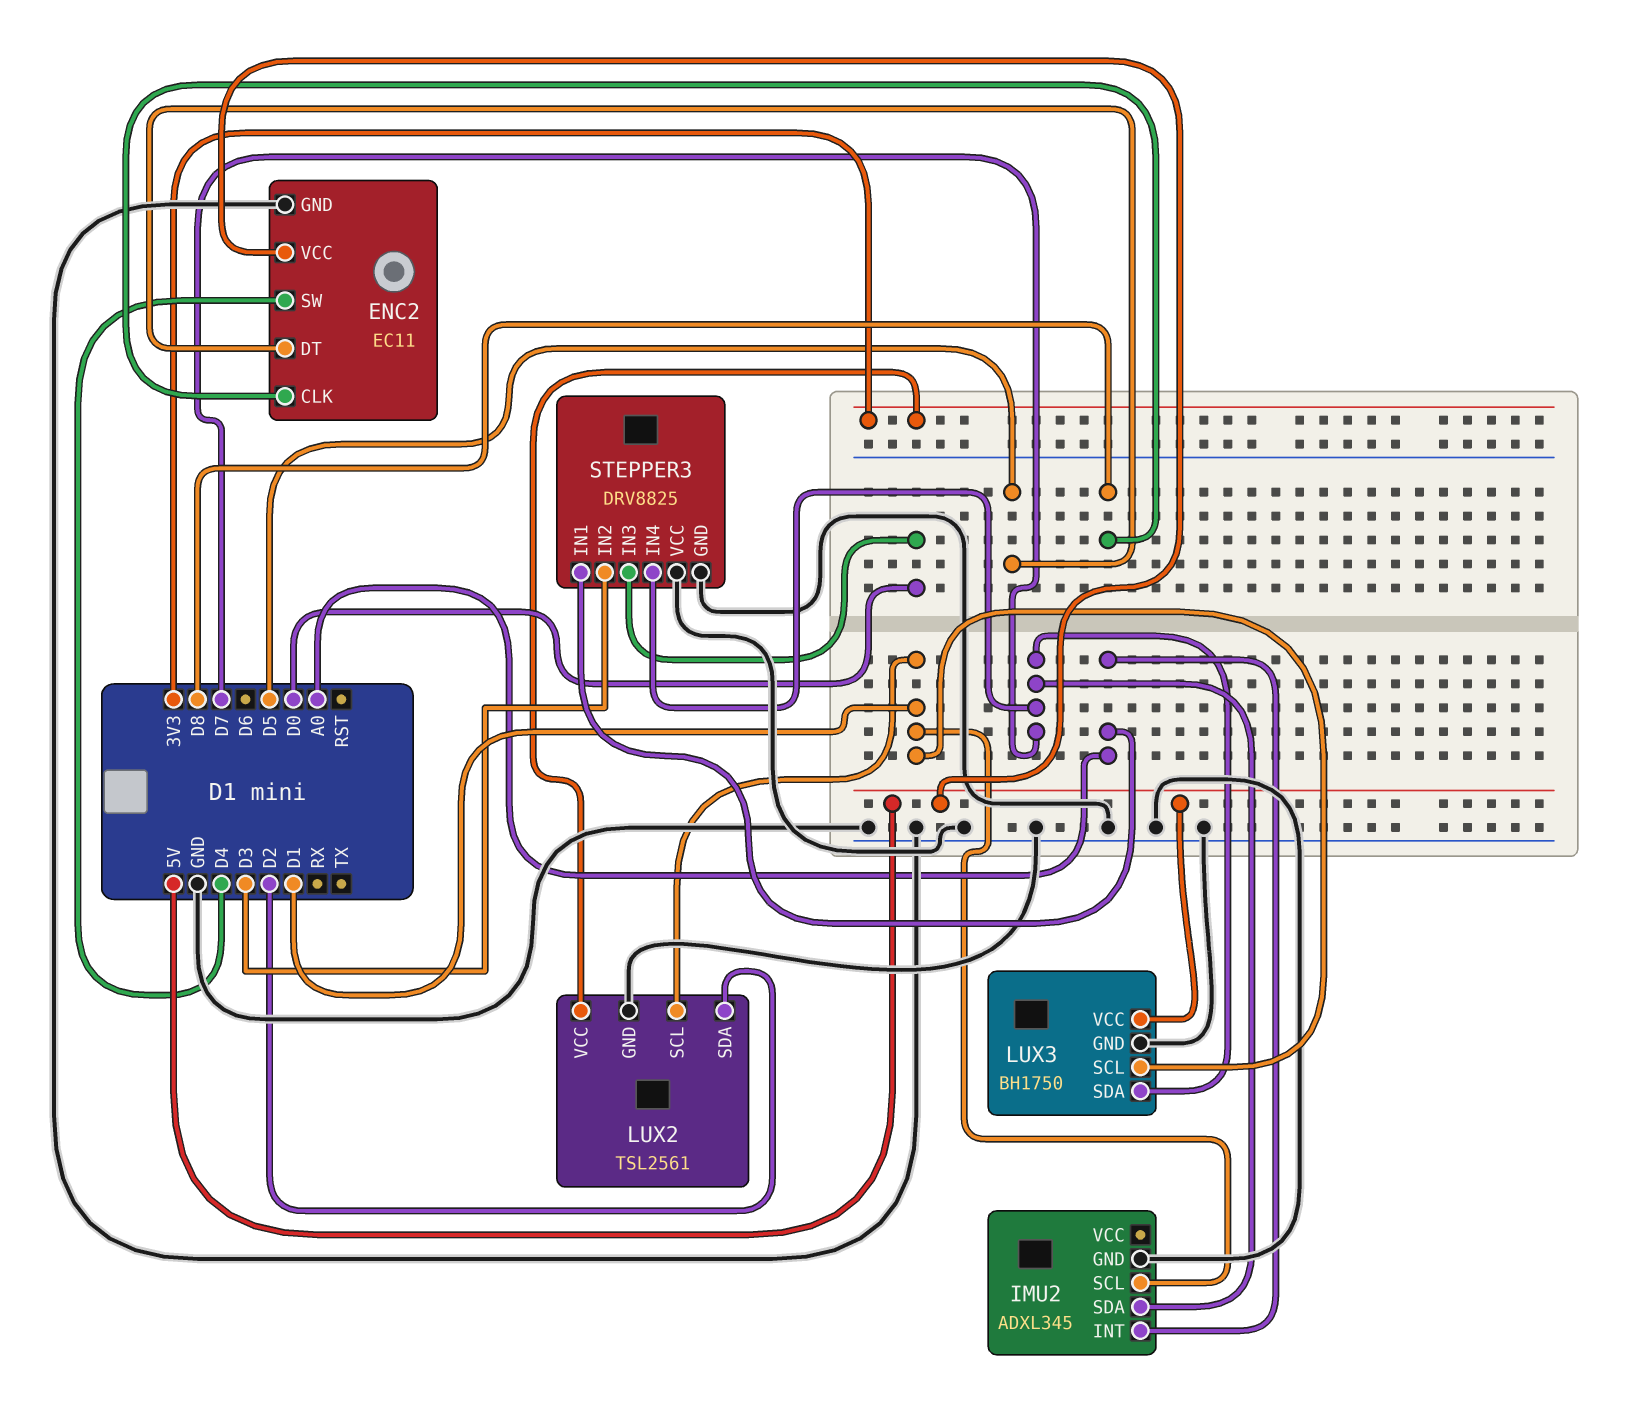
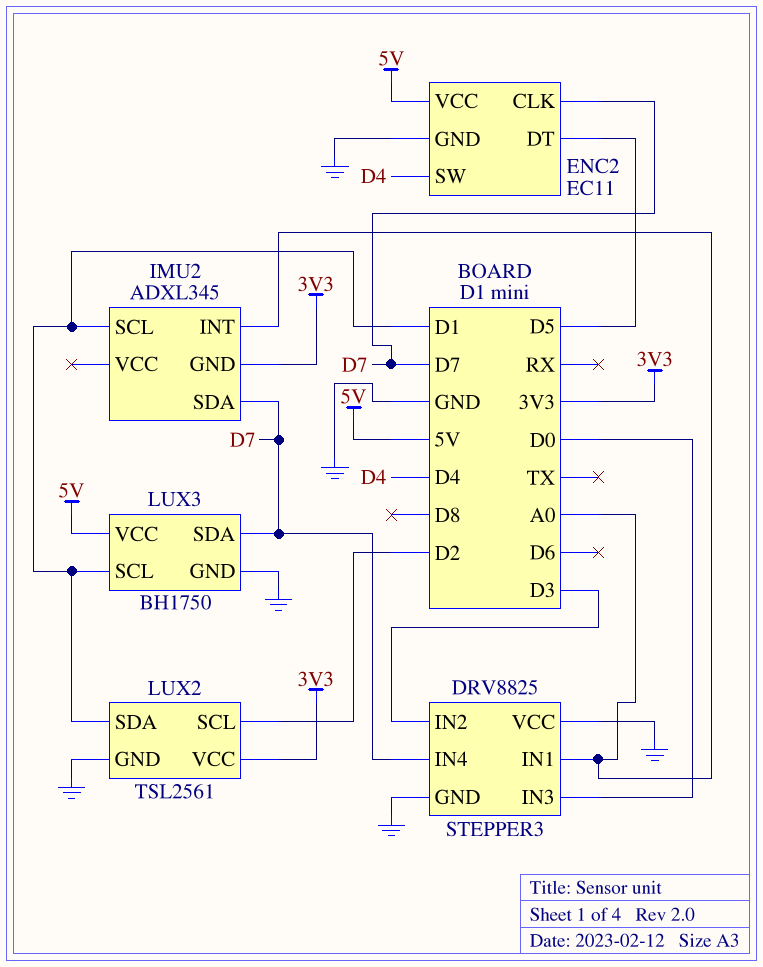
ENC2 pin CLK: D8 -> D7
IMU2 pin GND: GND -> 3V3
LUX2 pin SCL: D1 -> D2
LUX2 pin SDA: D2 -> D1

